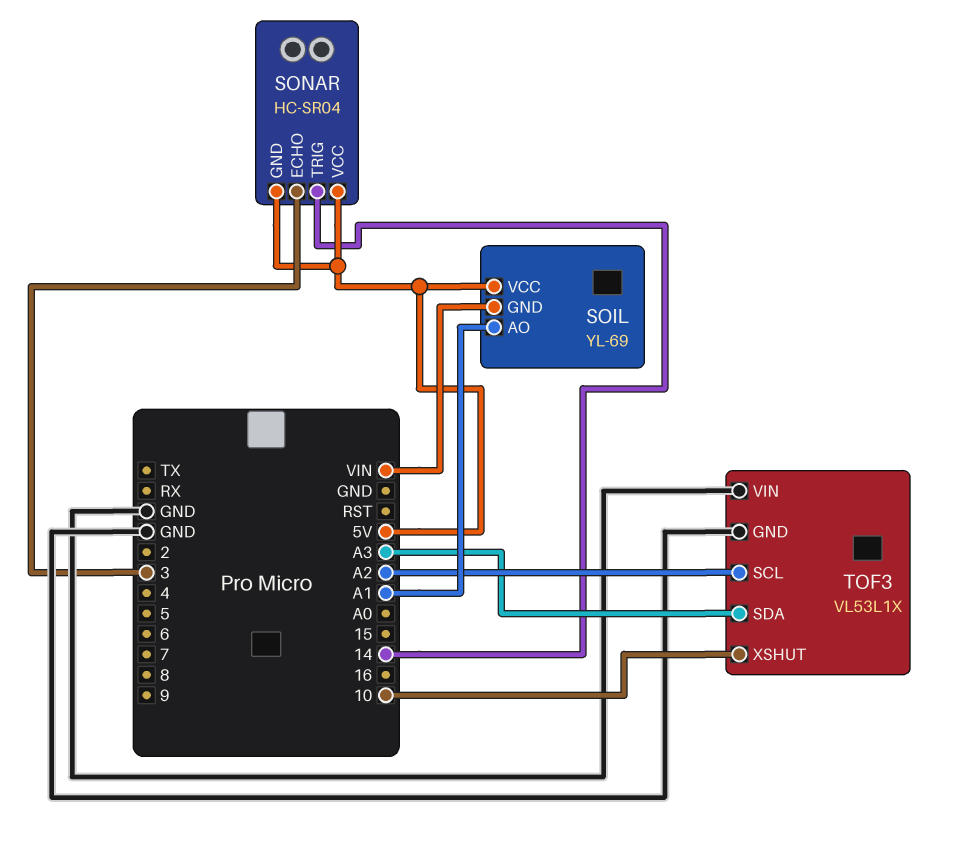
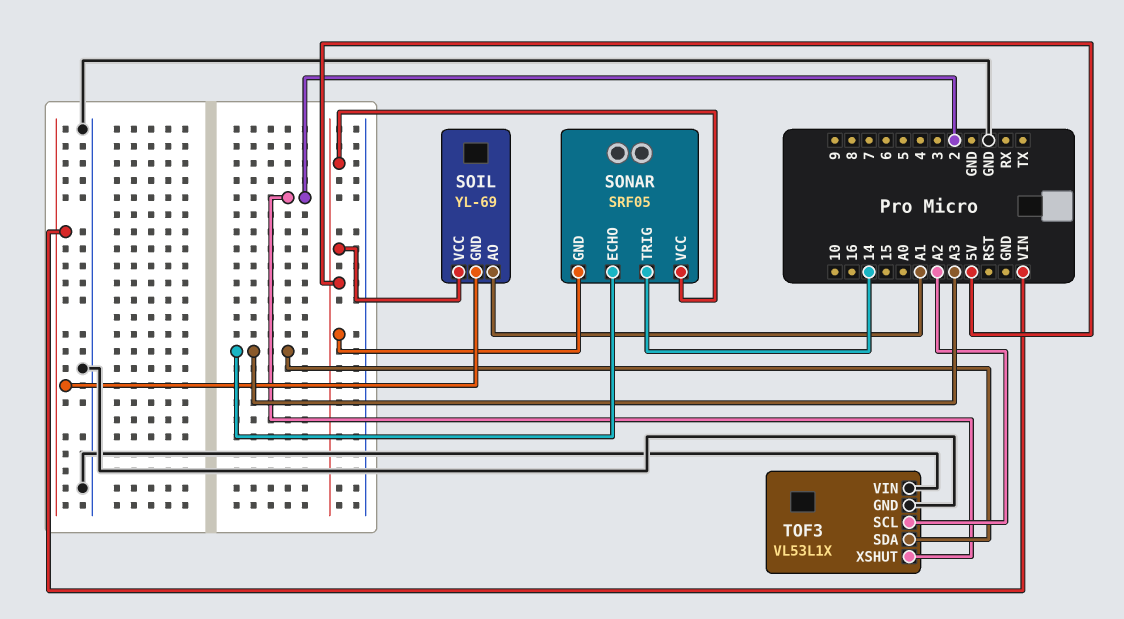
SONAR: HC-SR04 -> SRF05
SONAR pin ECHO: 3 -> A3
TOF3 pin XSHUT: 10 -> 2

